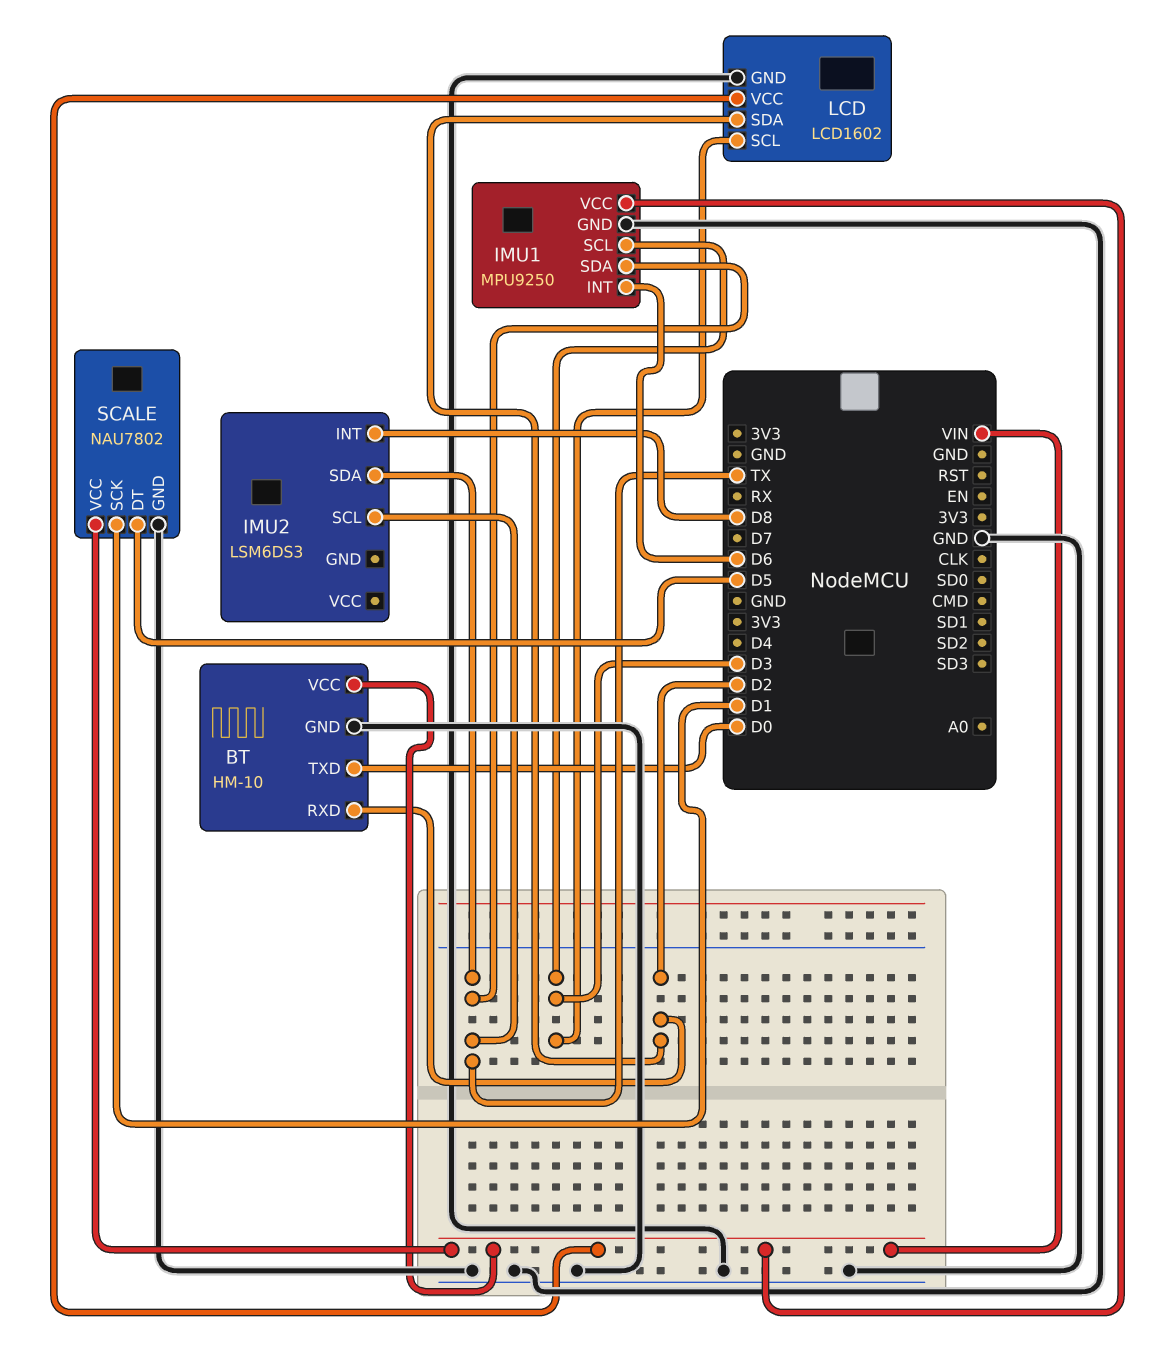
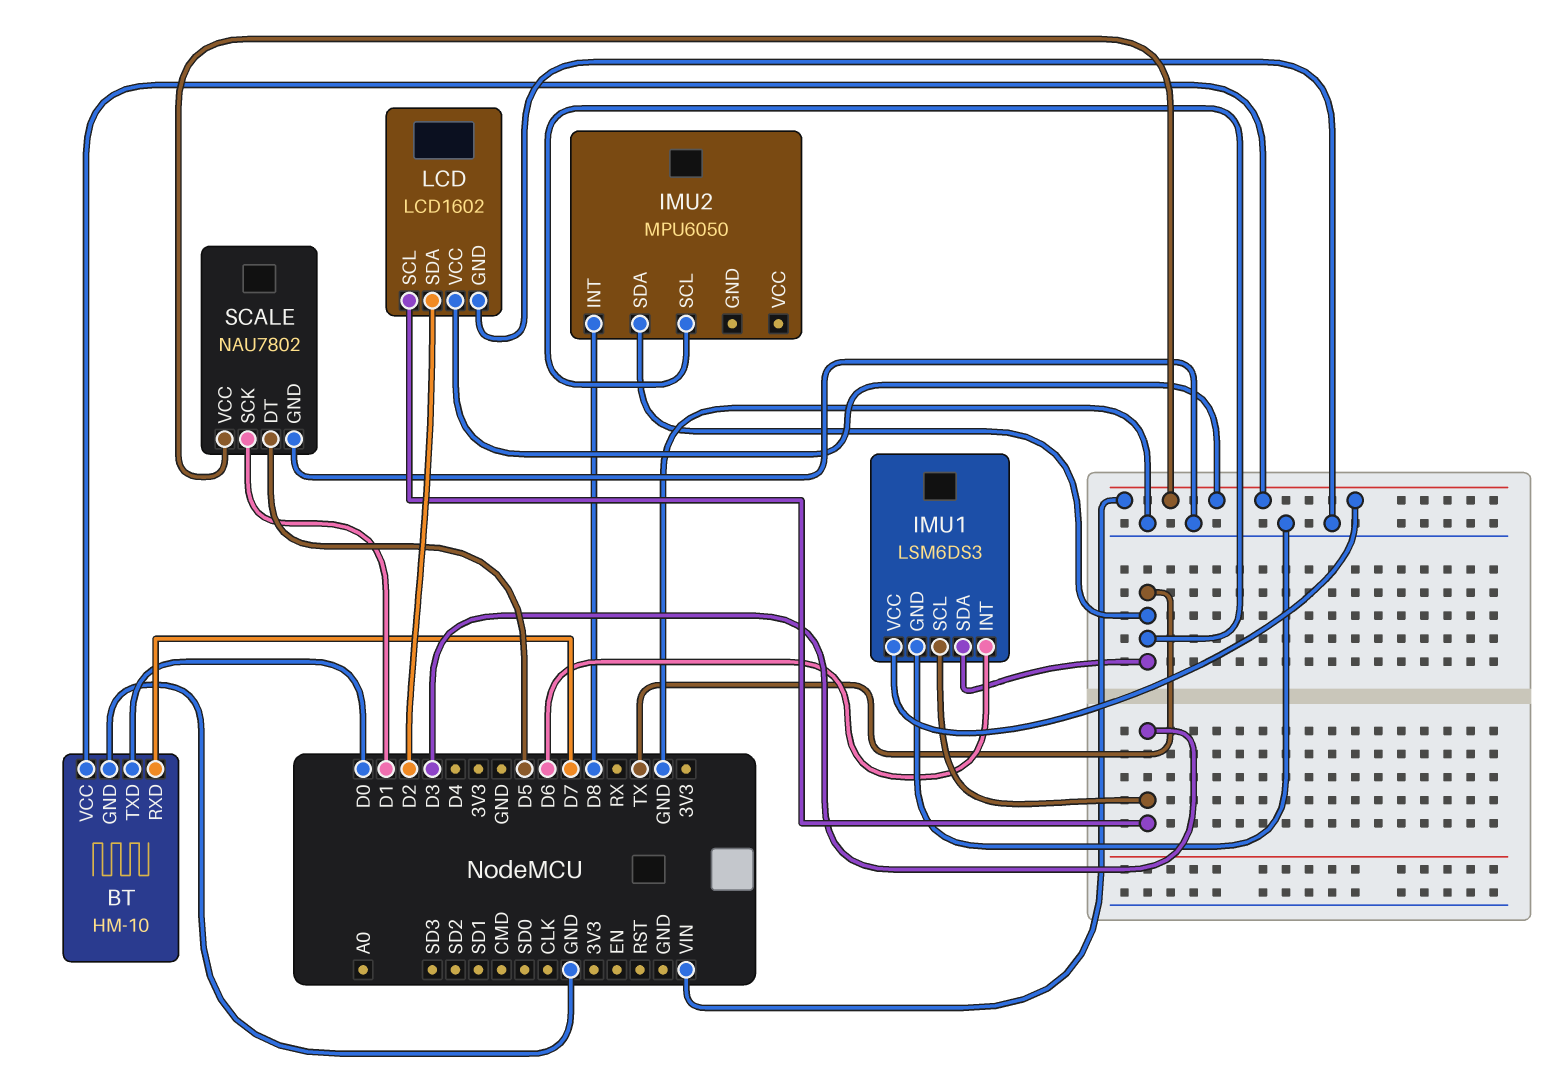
BT pin RXD: D2 -> D7
IMU1: MPU9250 -> LSM6DS3
IMU2: LSM6DS3 -> MPU6050

